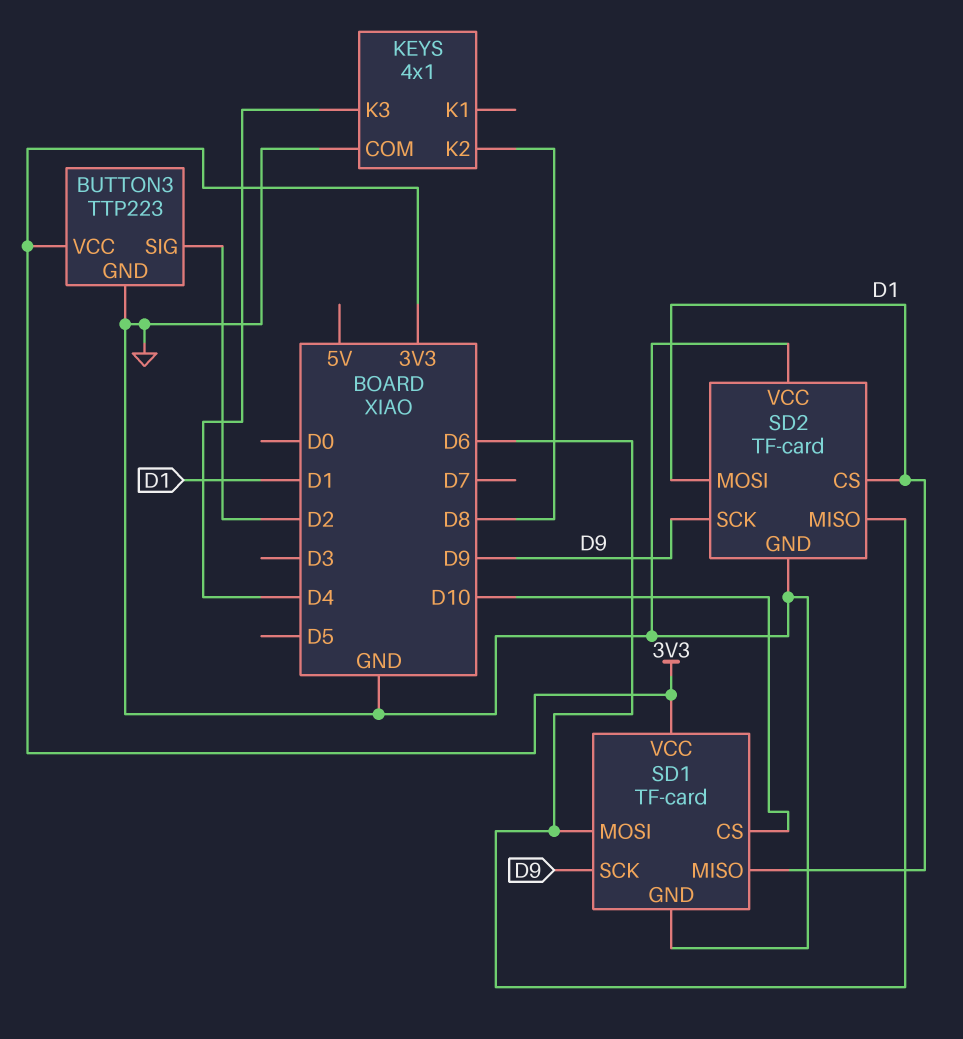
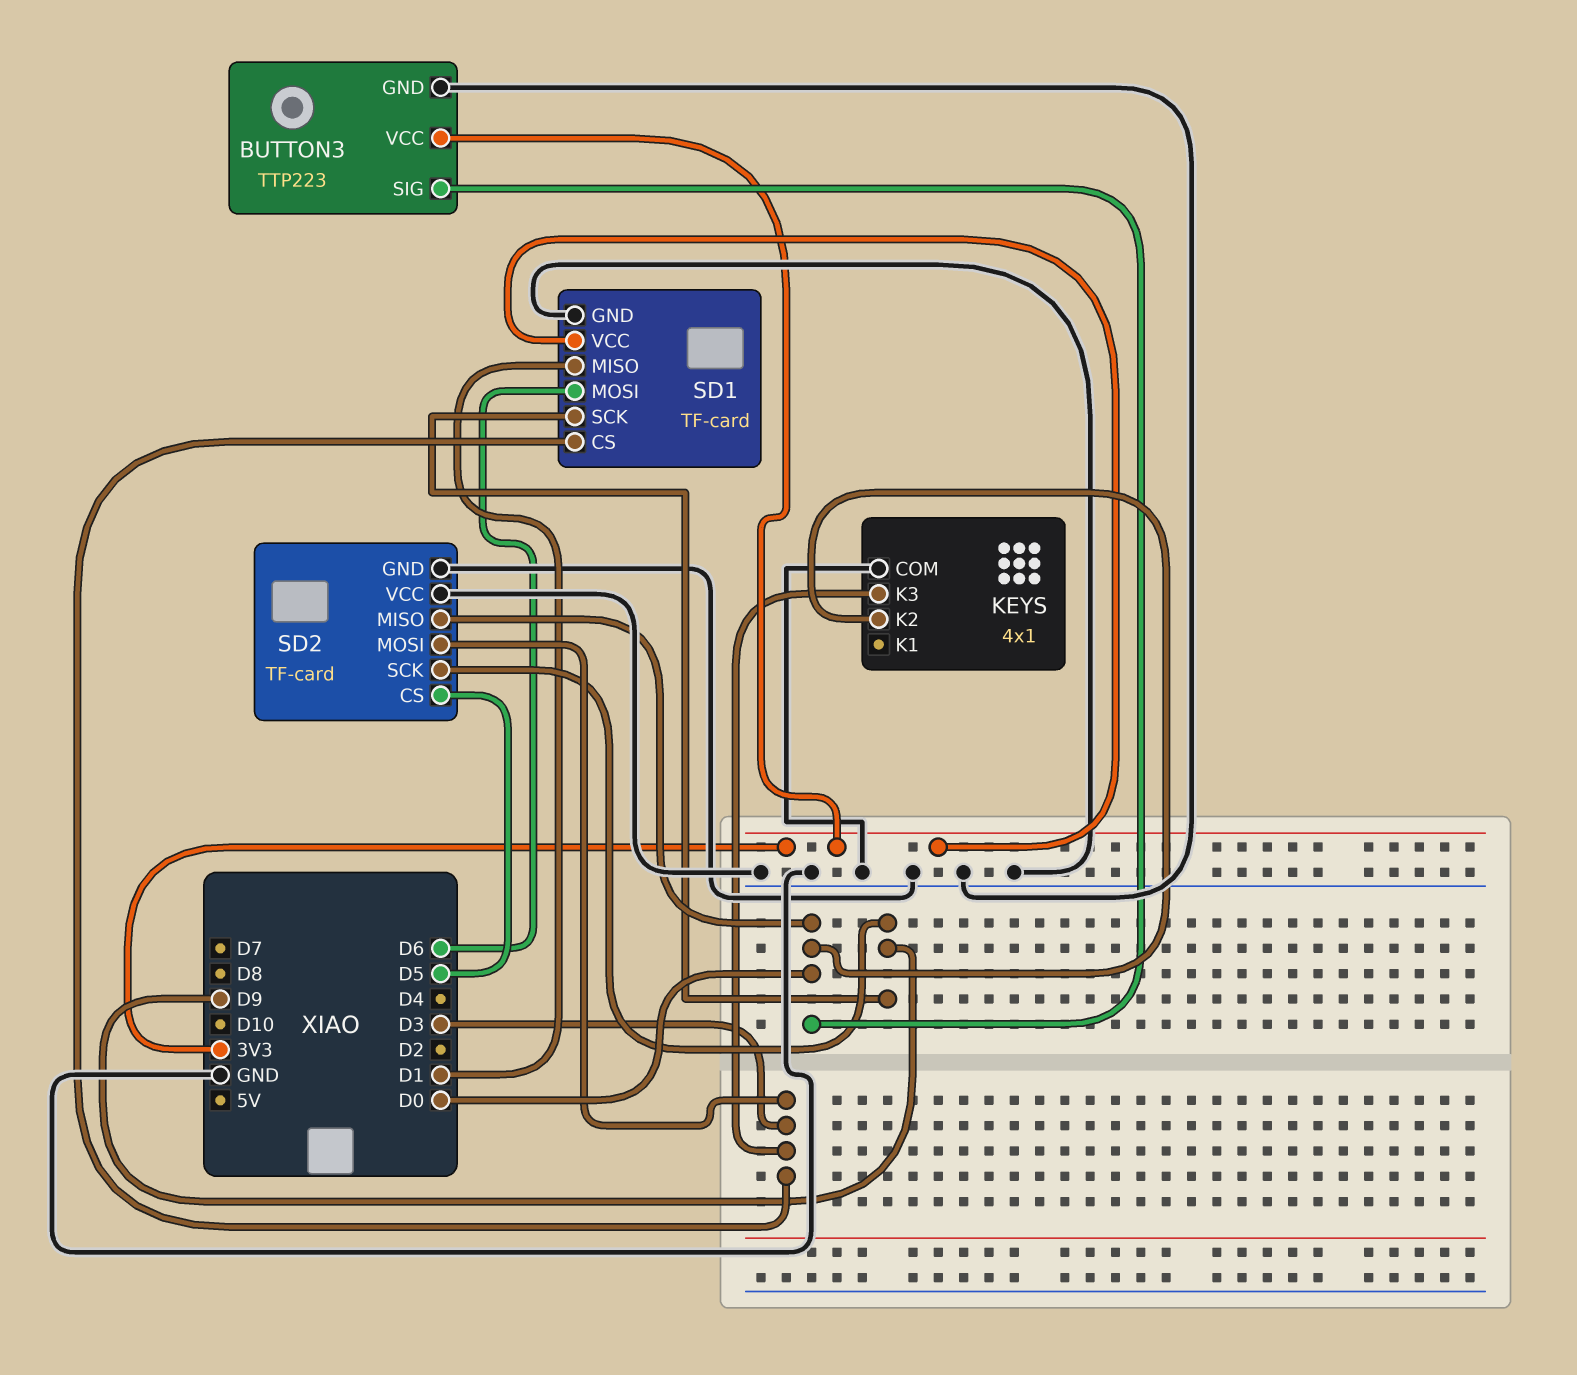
BUTTON3 pin SIG: D2 -> D0
KEYS pin K2: D8 -> D0
KEYS pin K3: D4 -> D3
SD1 pin CS: D10 -> D3
SD2 pin CS: D1 -> D5
SD2 pin MISO: D6 -> D0
SD2 pin MOSI: D1 -> D3

